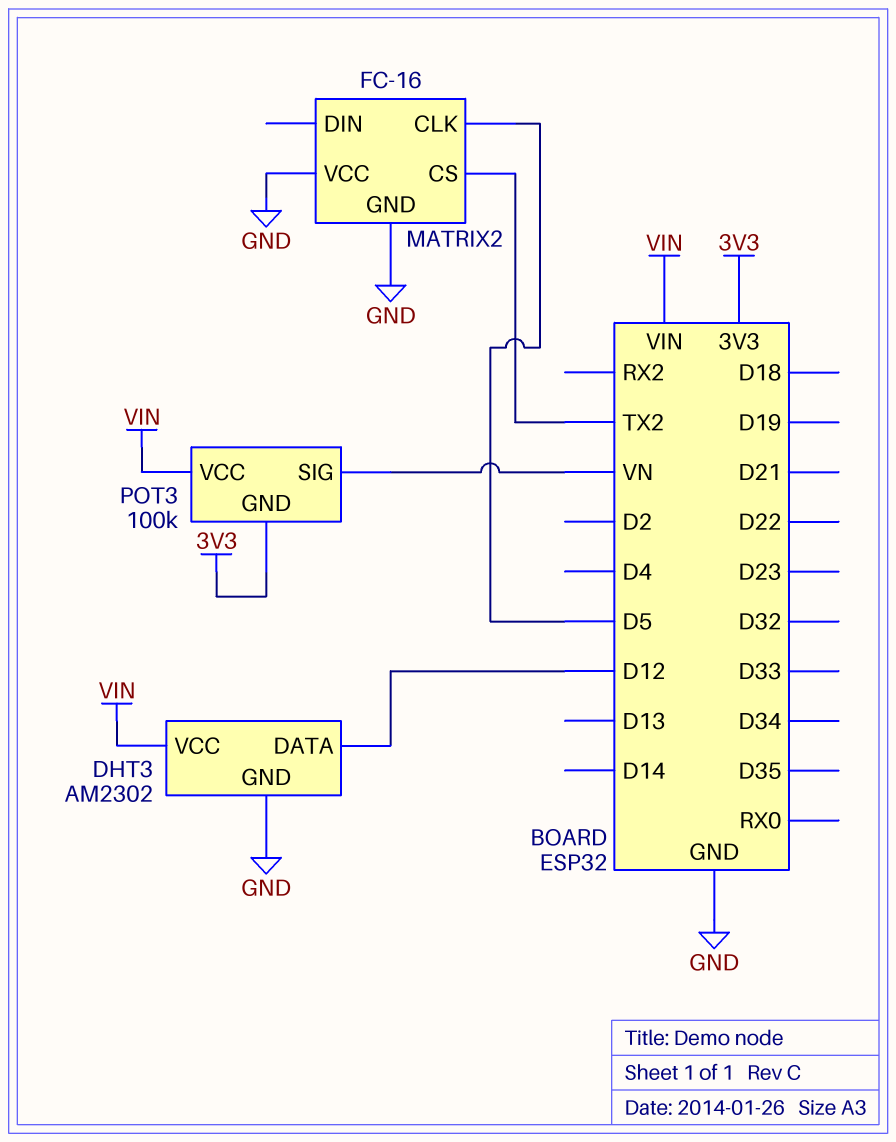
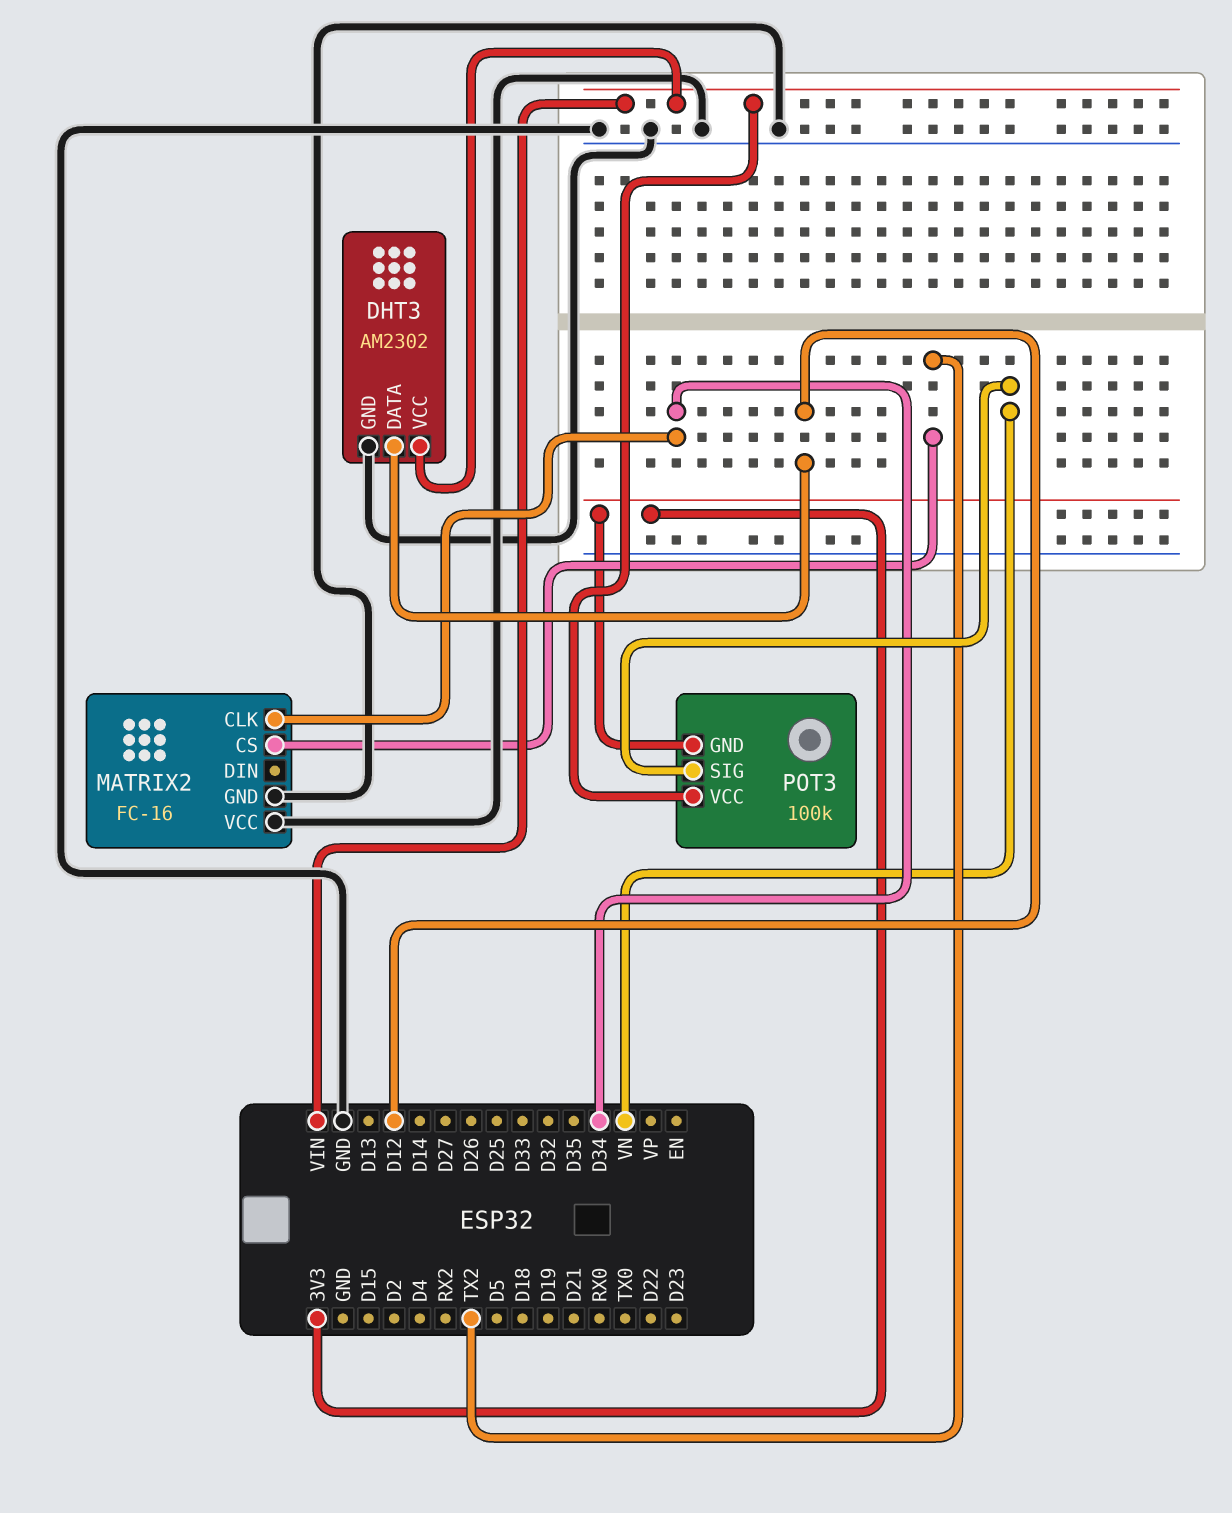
MATRIX2 pin CLK: D5 -> D34

